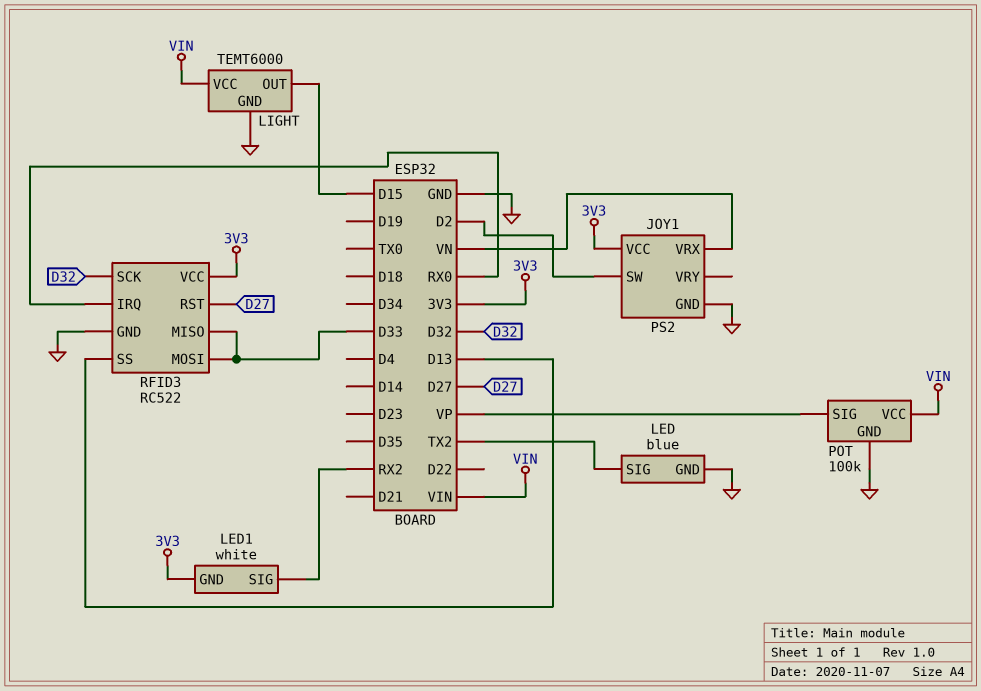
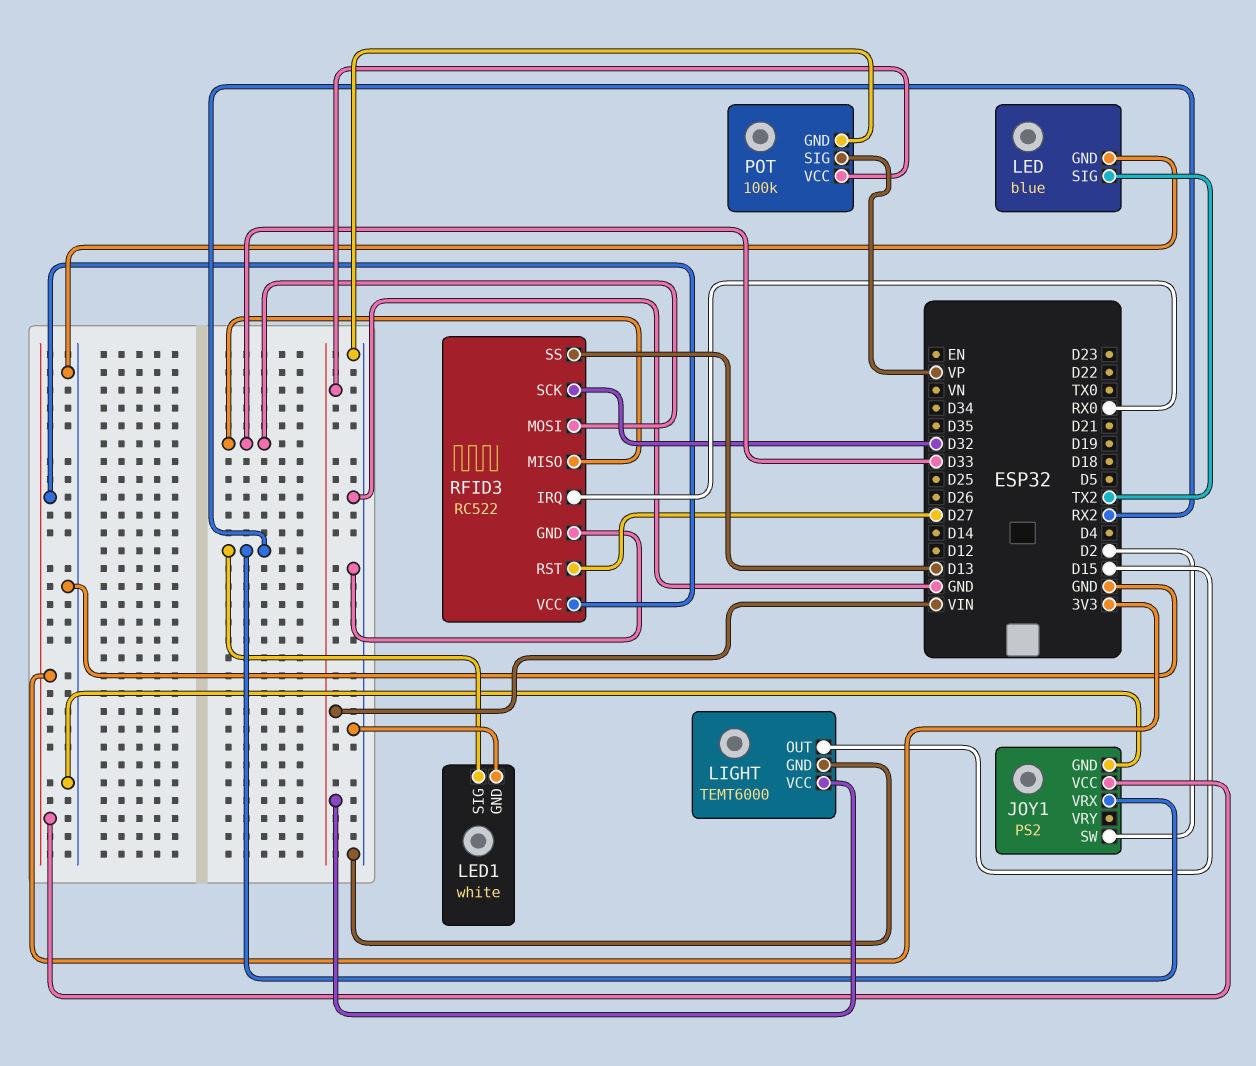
JOY1 pin VRX: VN -> RX2
LED1 pin GND: 3V3 -> GND

